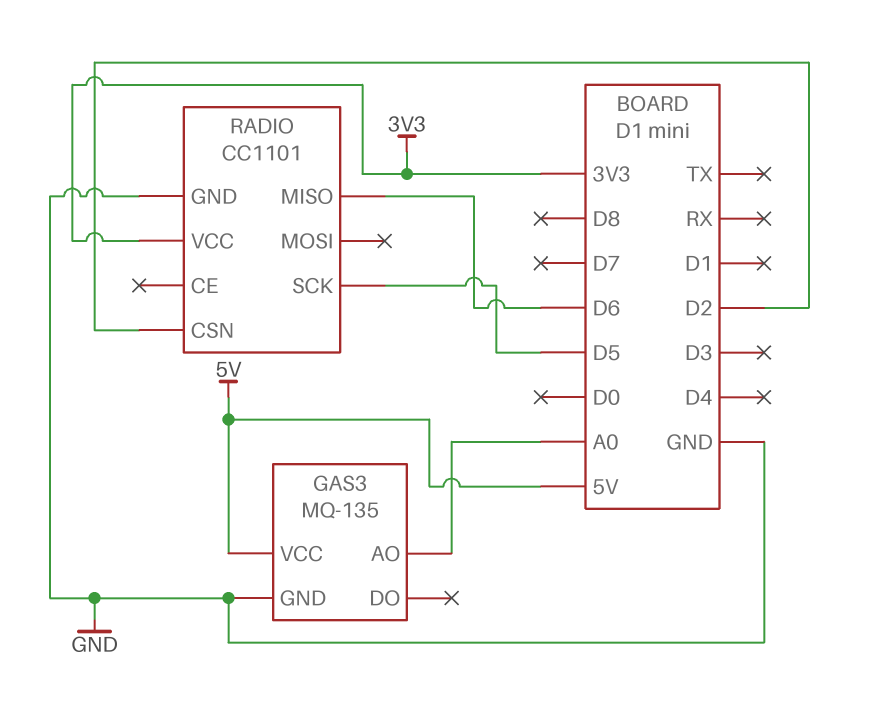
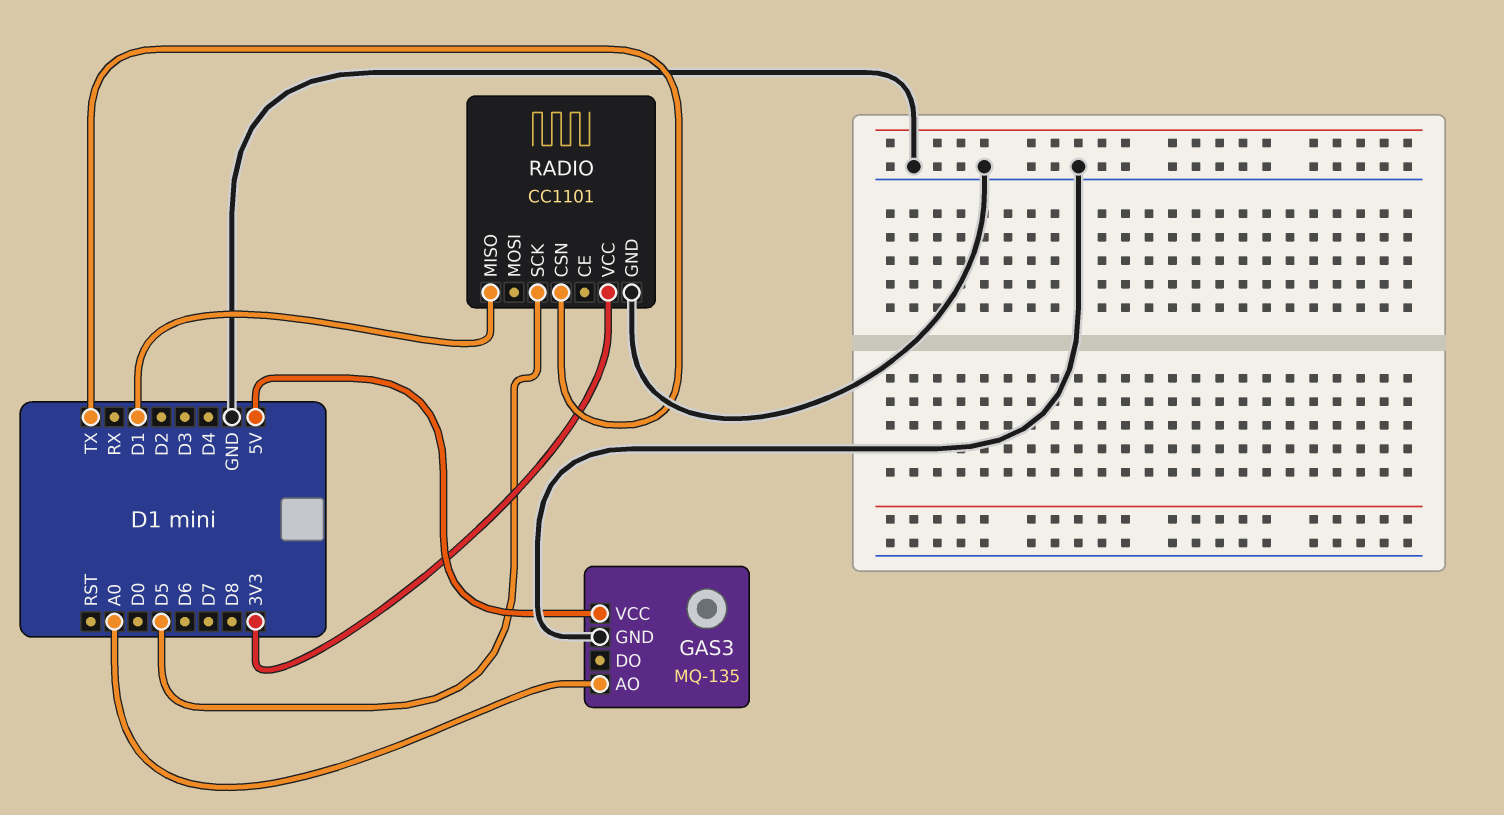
RADIO pin CSN: D2 -> TX
RADIO pin MISO: D6 -> D1

